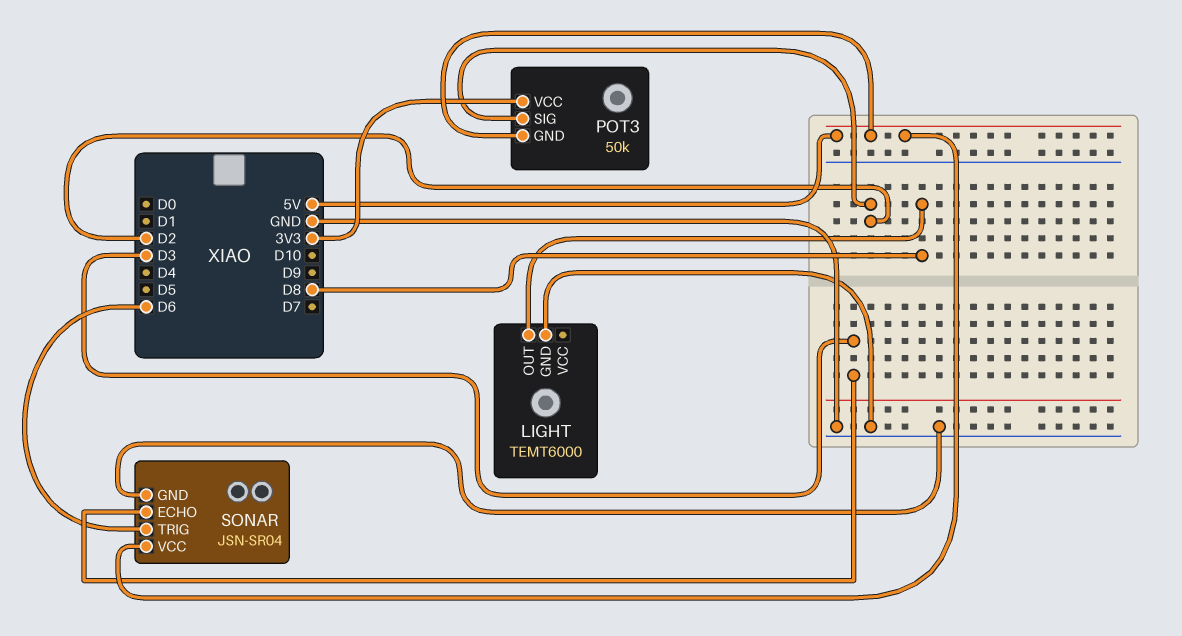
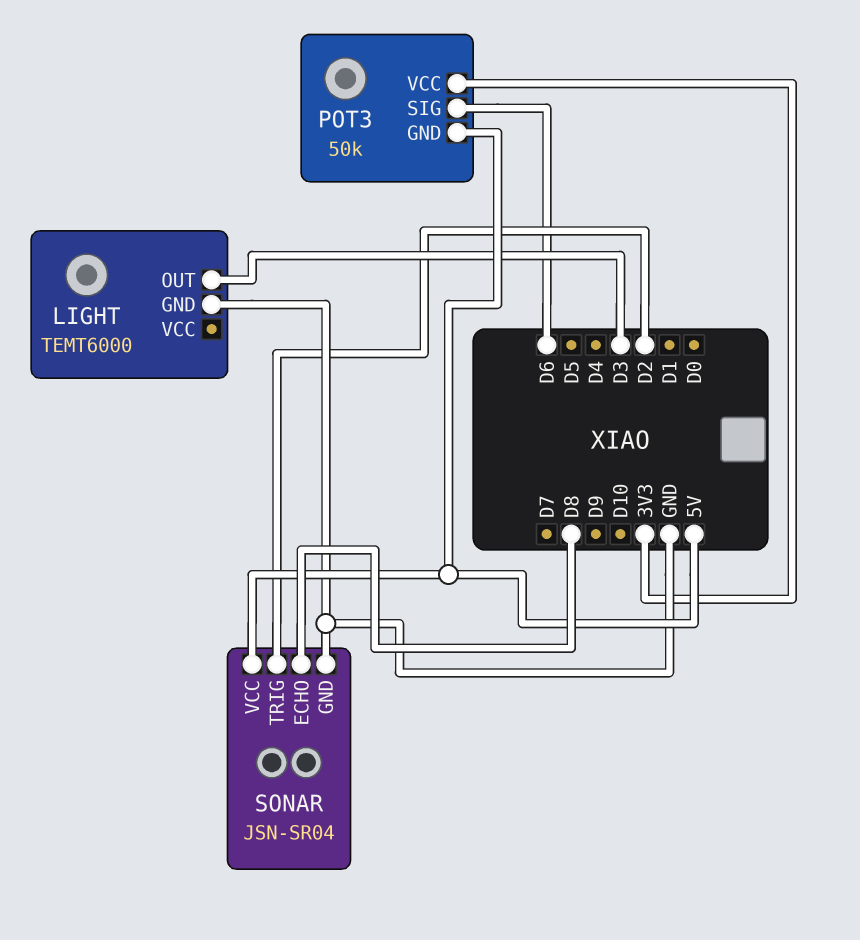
LIGHT pin OUT: D8 -> D3
POT3 pin SIG: D2 -> D6
SONAR pin ECHO: D3 -> D8
SONAR pin TRIG: D6 -> D2

